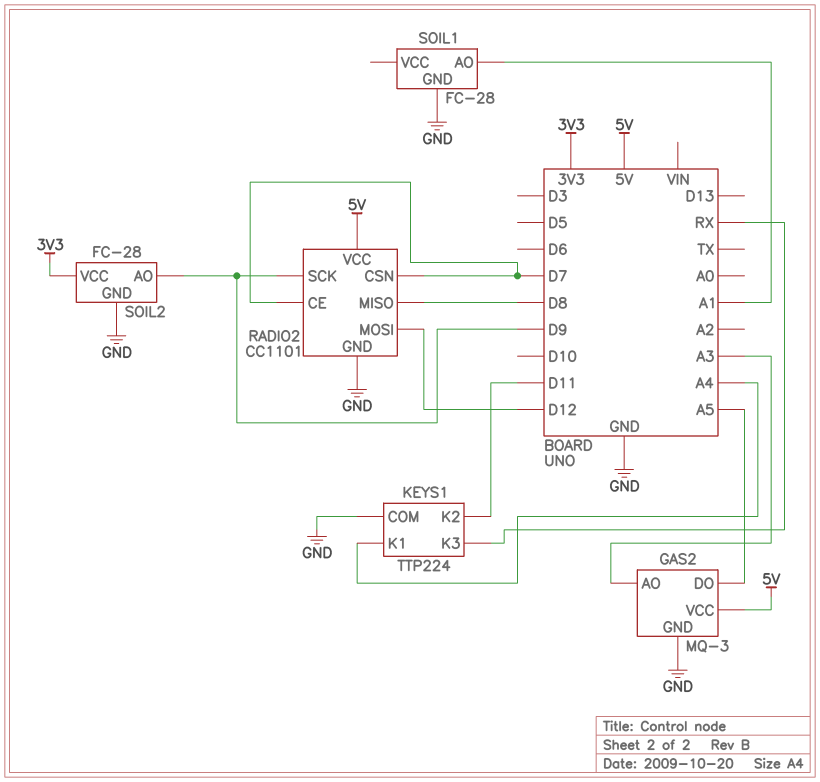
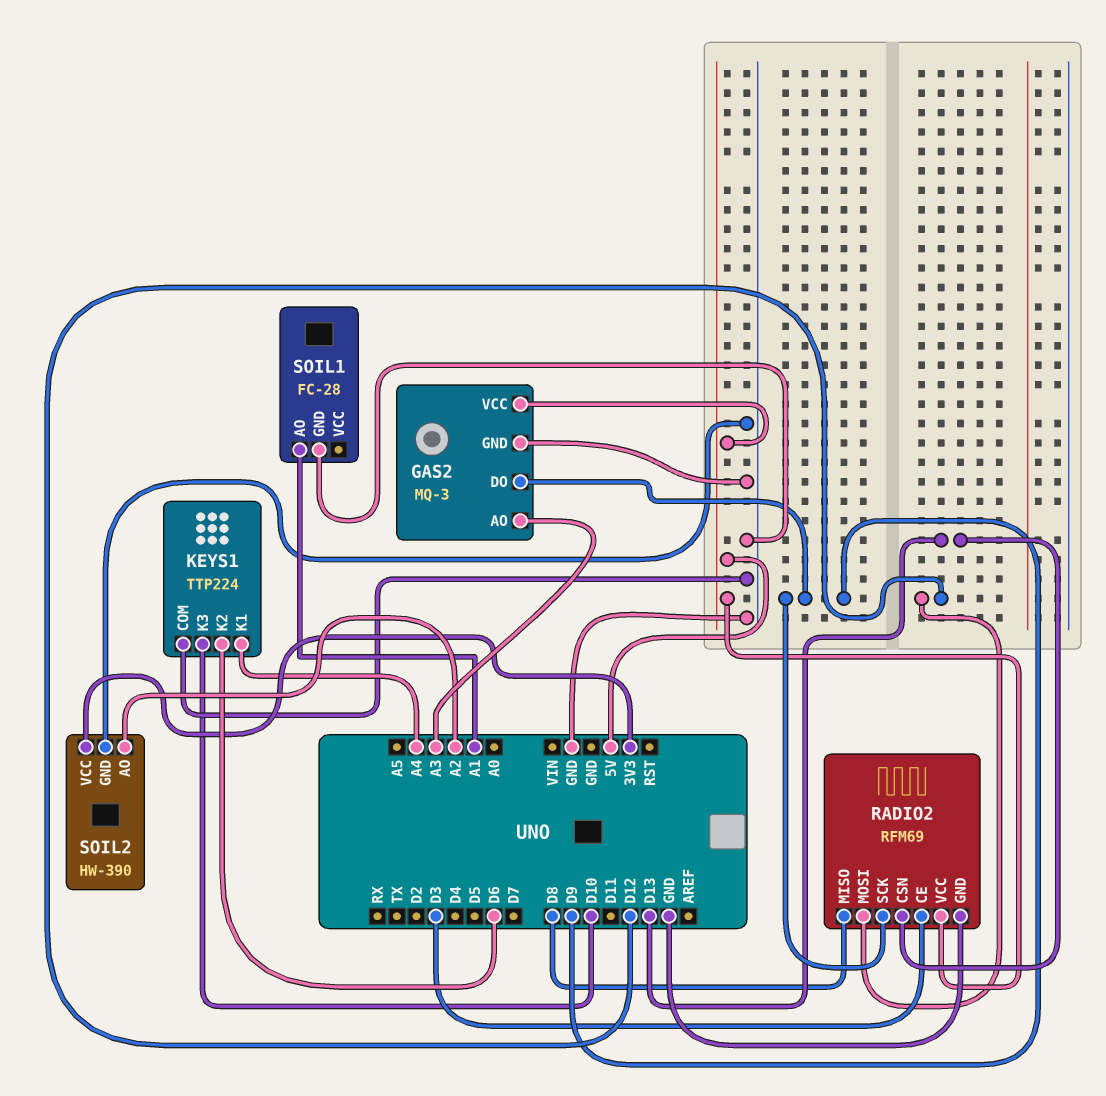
GAS2 pin DO: A5 -> D9
KEYS1 pin K2: D11 -> D6
KEYS1 pin K3: RX -> D10
RADIO2: CC1101 -> RFM69
RADIO2 pin CE: D7 -> D3
RADIO2 pin CSN: D7 -> D13
SOIL2: FC-28 -> HW-390
SOIL2 pin AO: D9 -> A2

